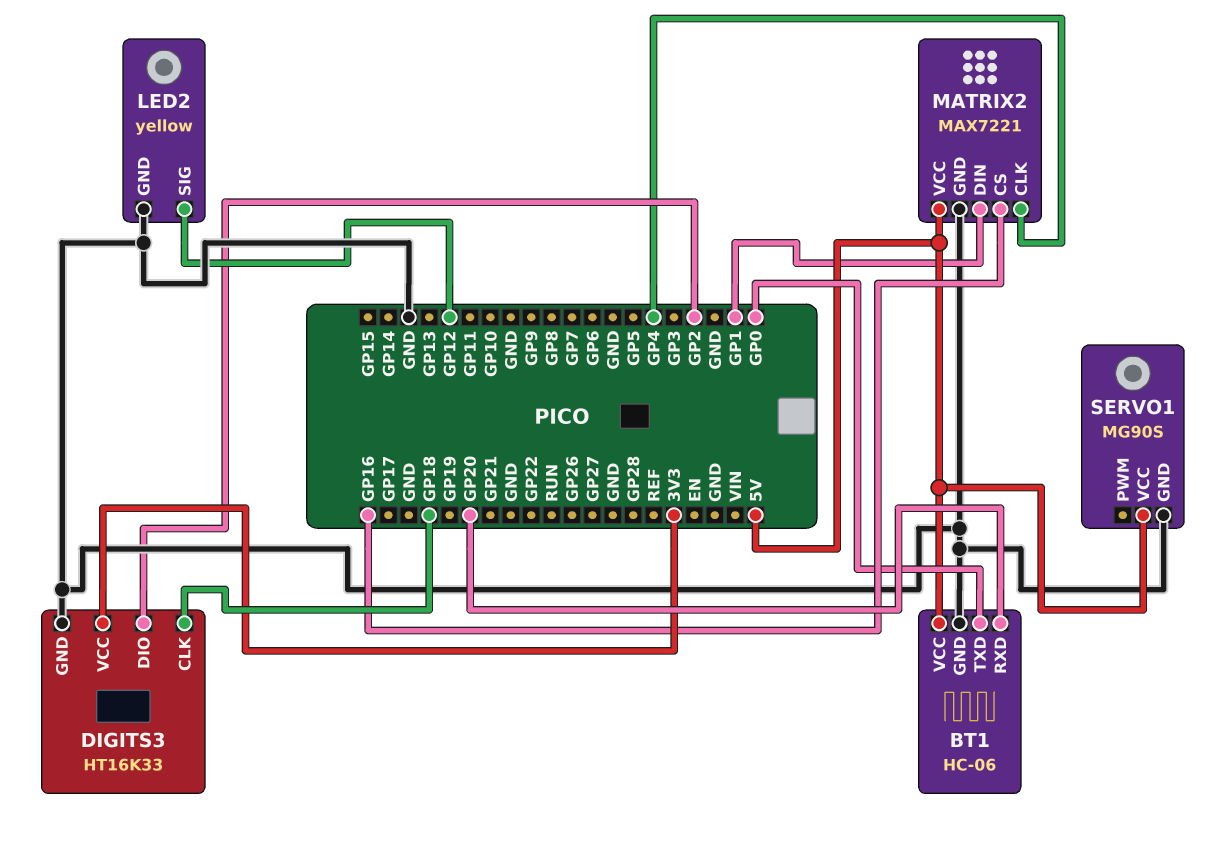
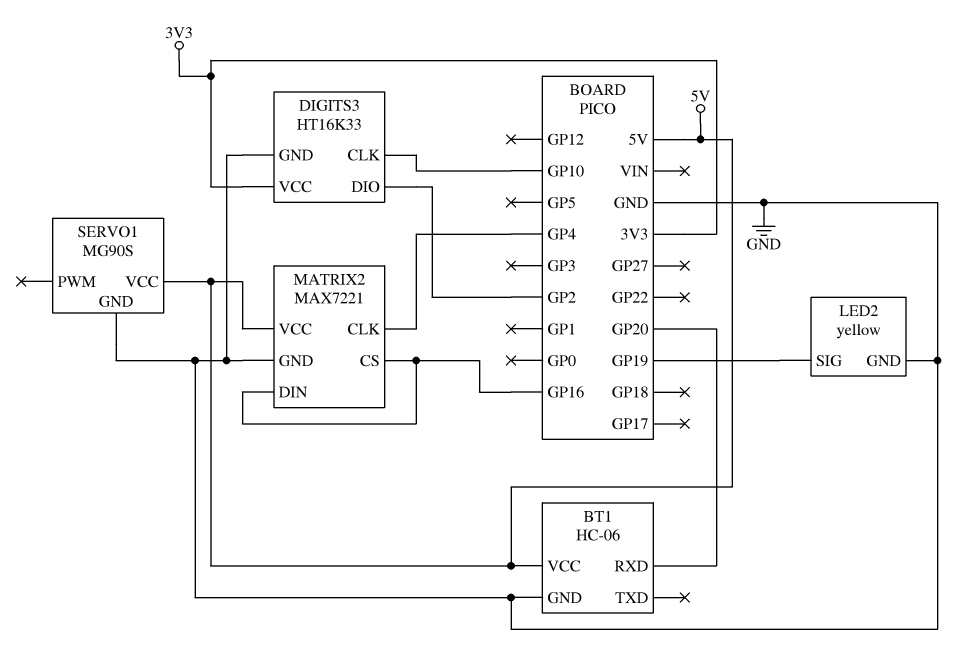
BT1 pin TXD: GP0 -> none
DIGITS3 pin CLK: GP18 -> GP10
LED2 pin SIG: GP12 -> GP19
MATRIX2 pin DIN: GP1 -> GP16

